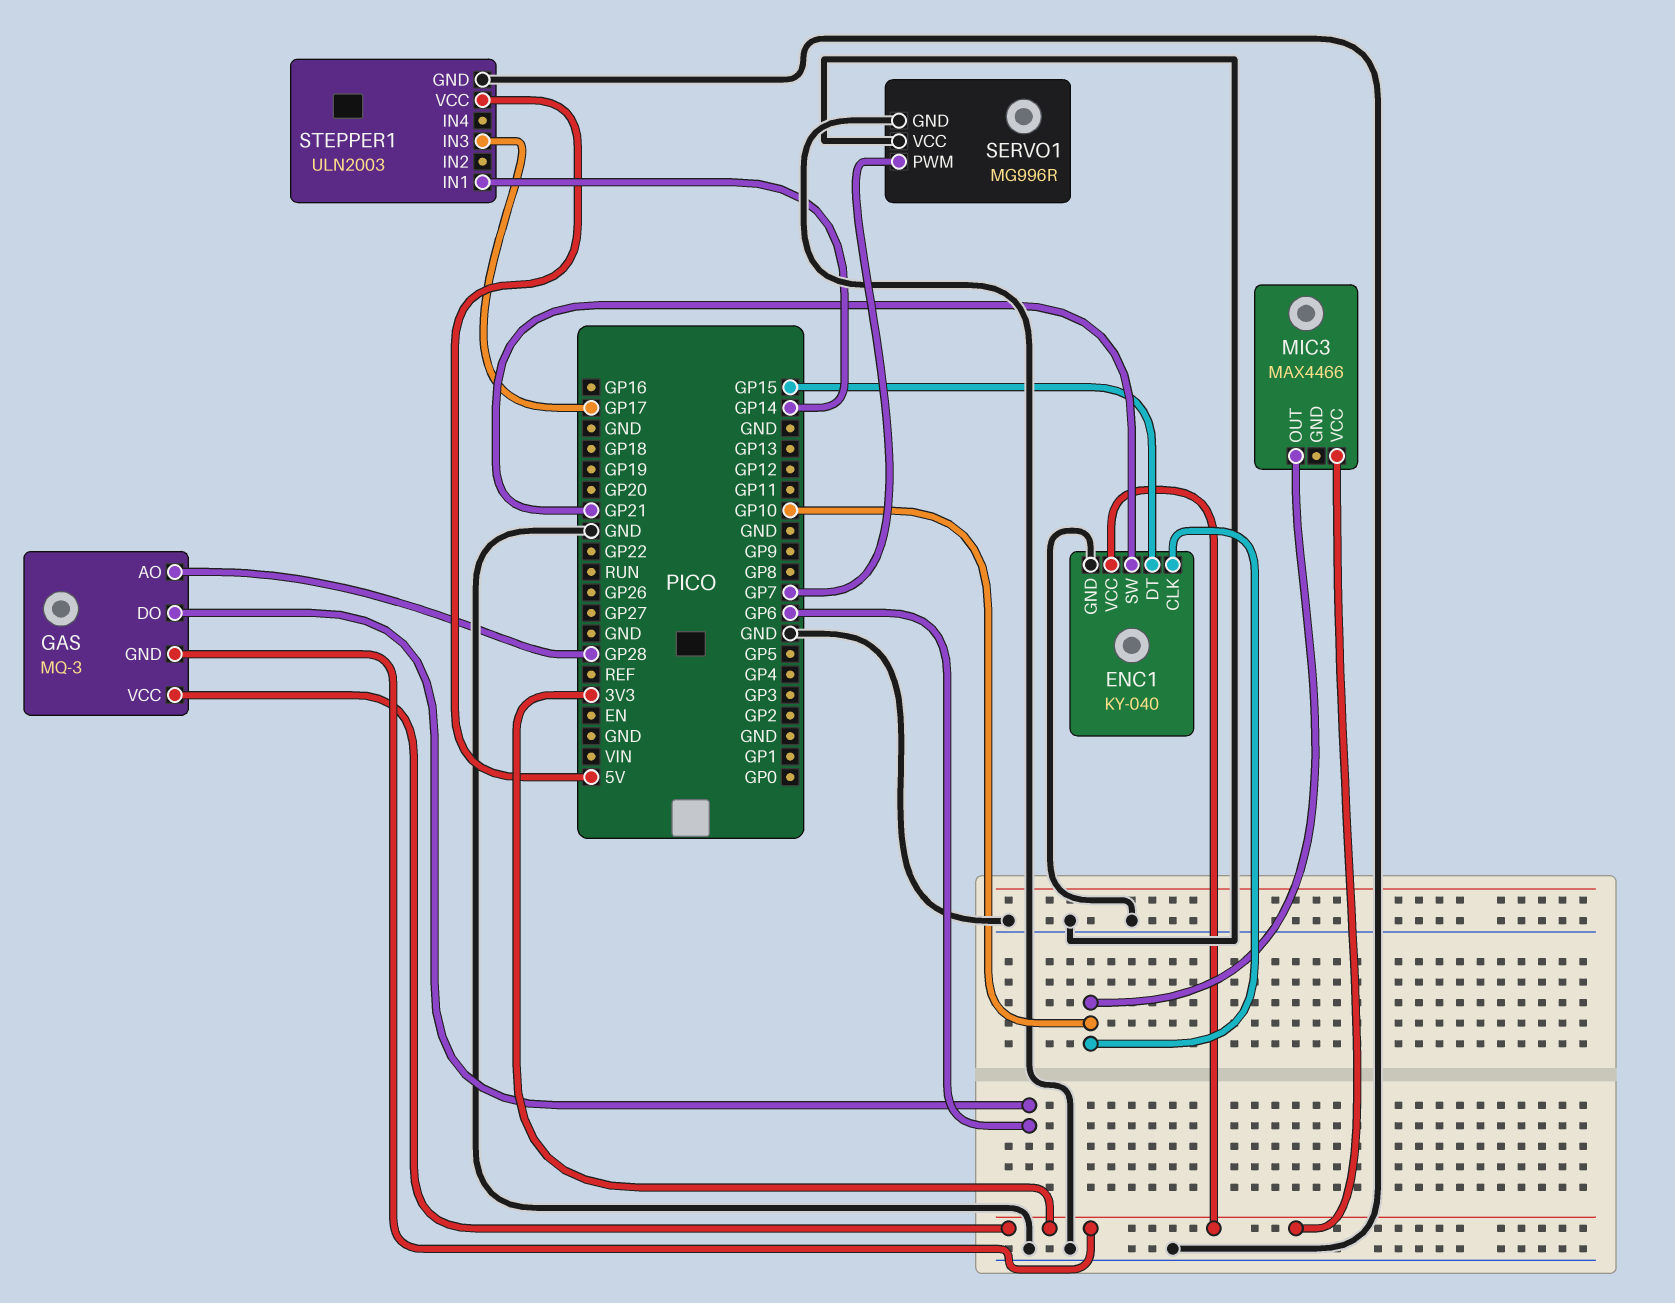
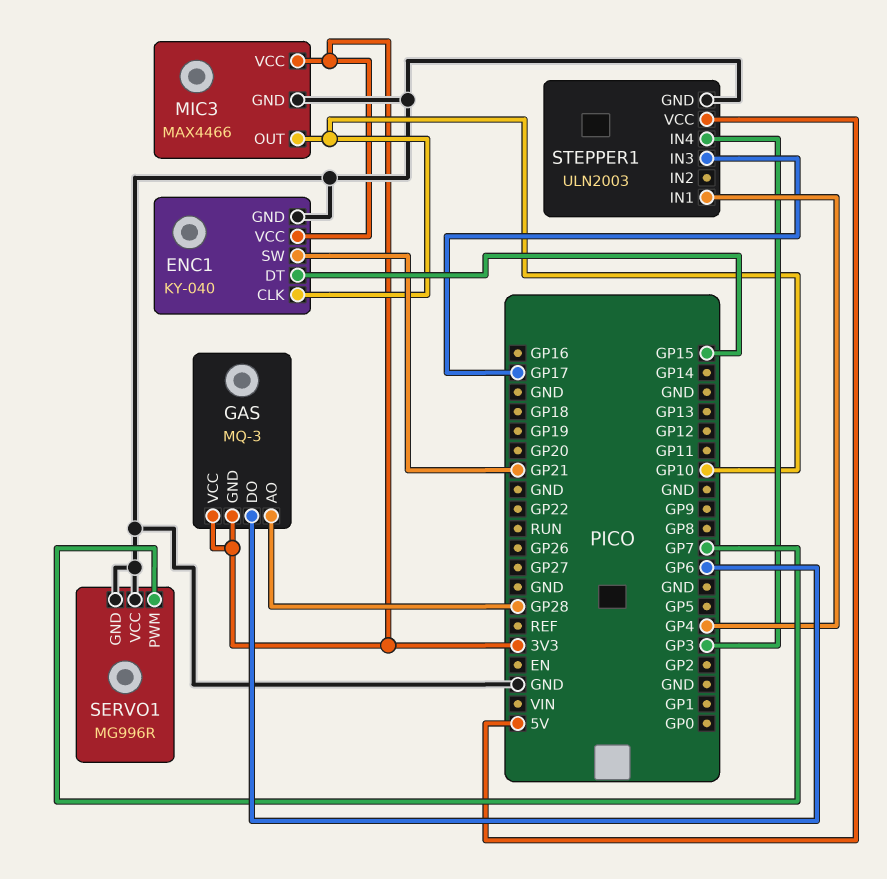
MIC3 pin GND: none -> GND
STEPPER1 pin IN1: GP14 -> GP4
STEPPER1 pin IN4: none -> GP3

